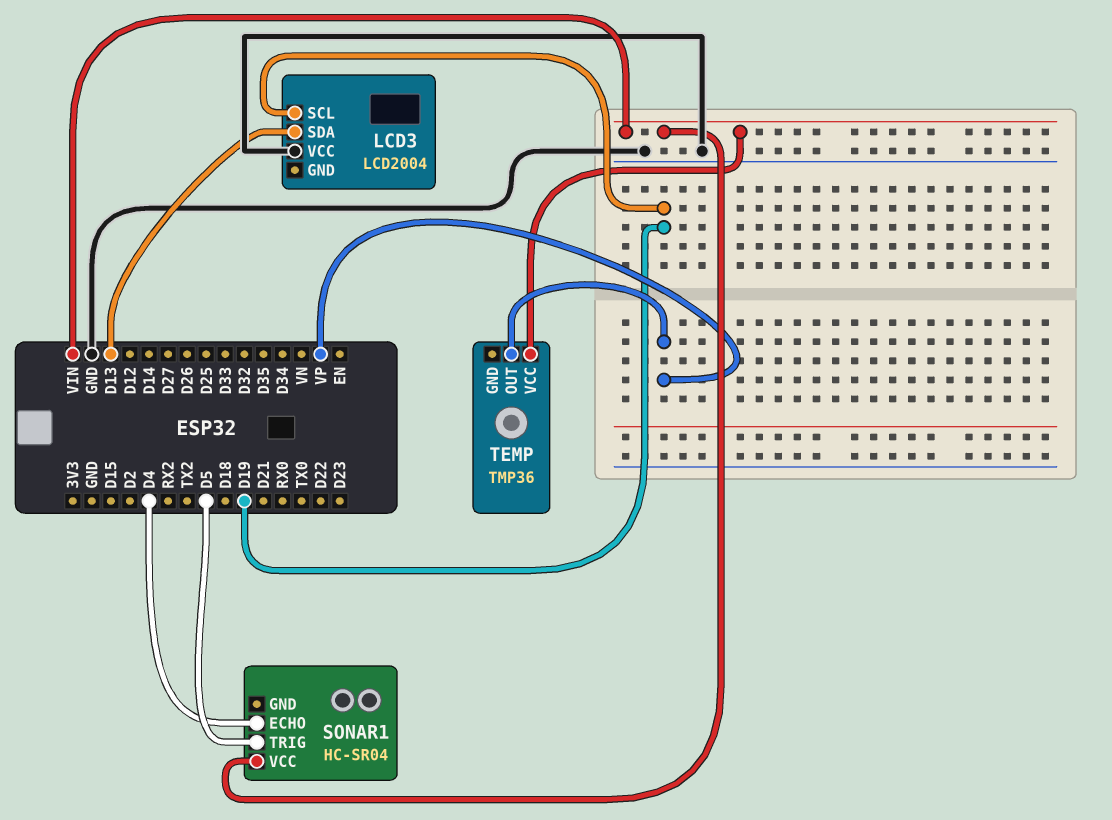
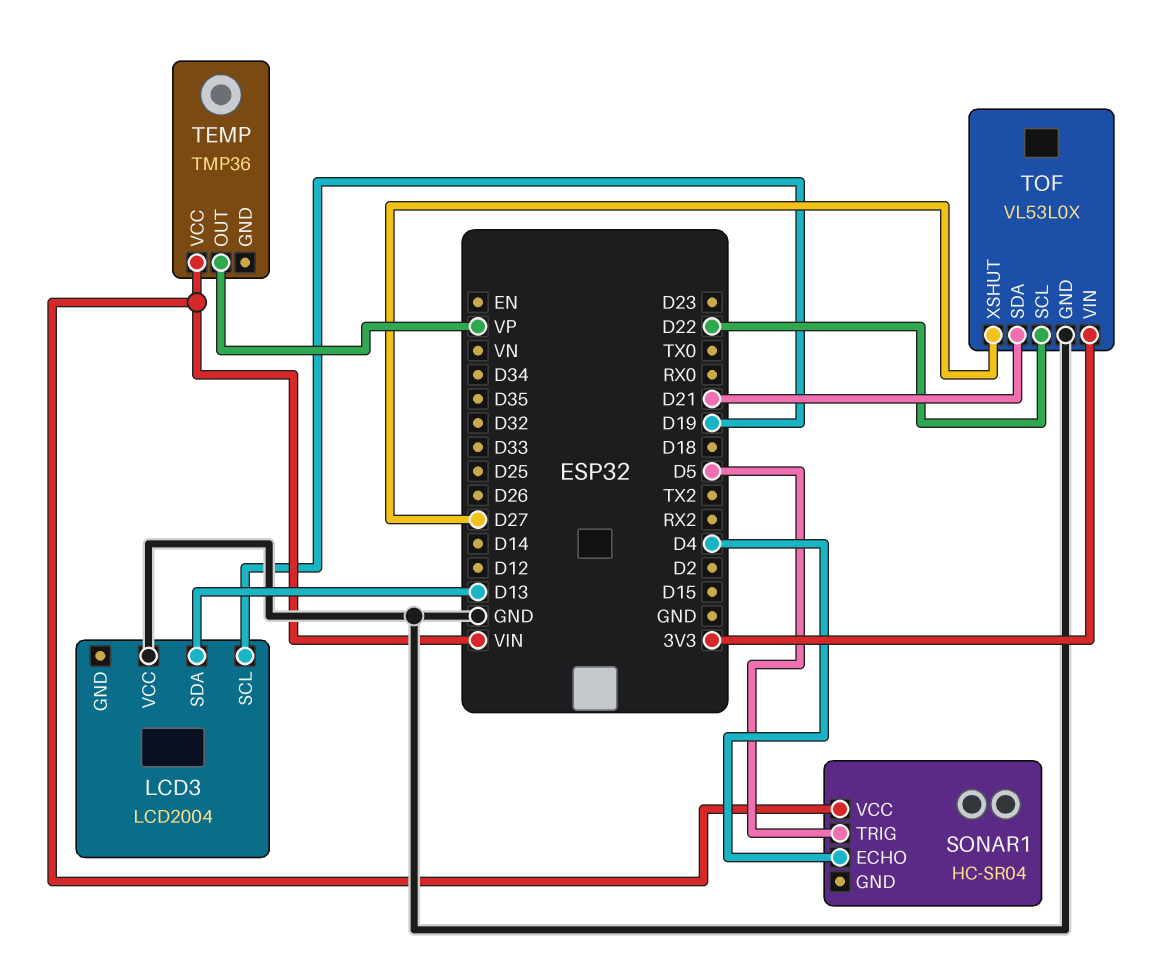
TOF: none -> VL53L0X
TOF pin GND: none -> GND
TOF pin SCL: none -> D22
TOF pin SDA: none -> D21
TOF pin VIN: none -> 3V3
TOF pin XSHUT: none -> D27

